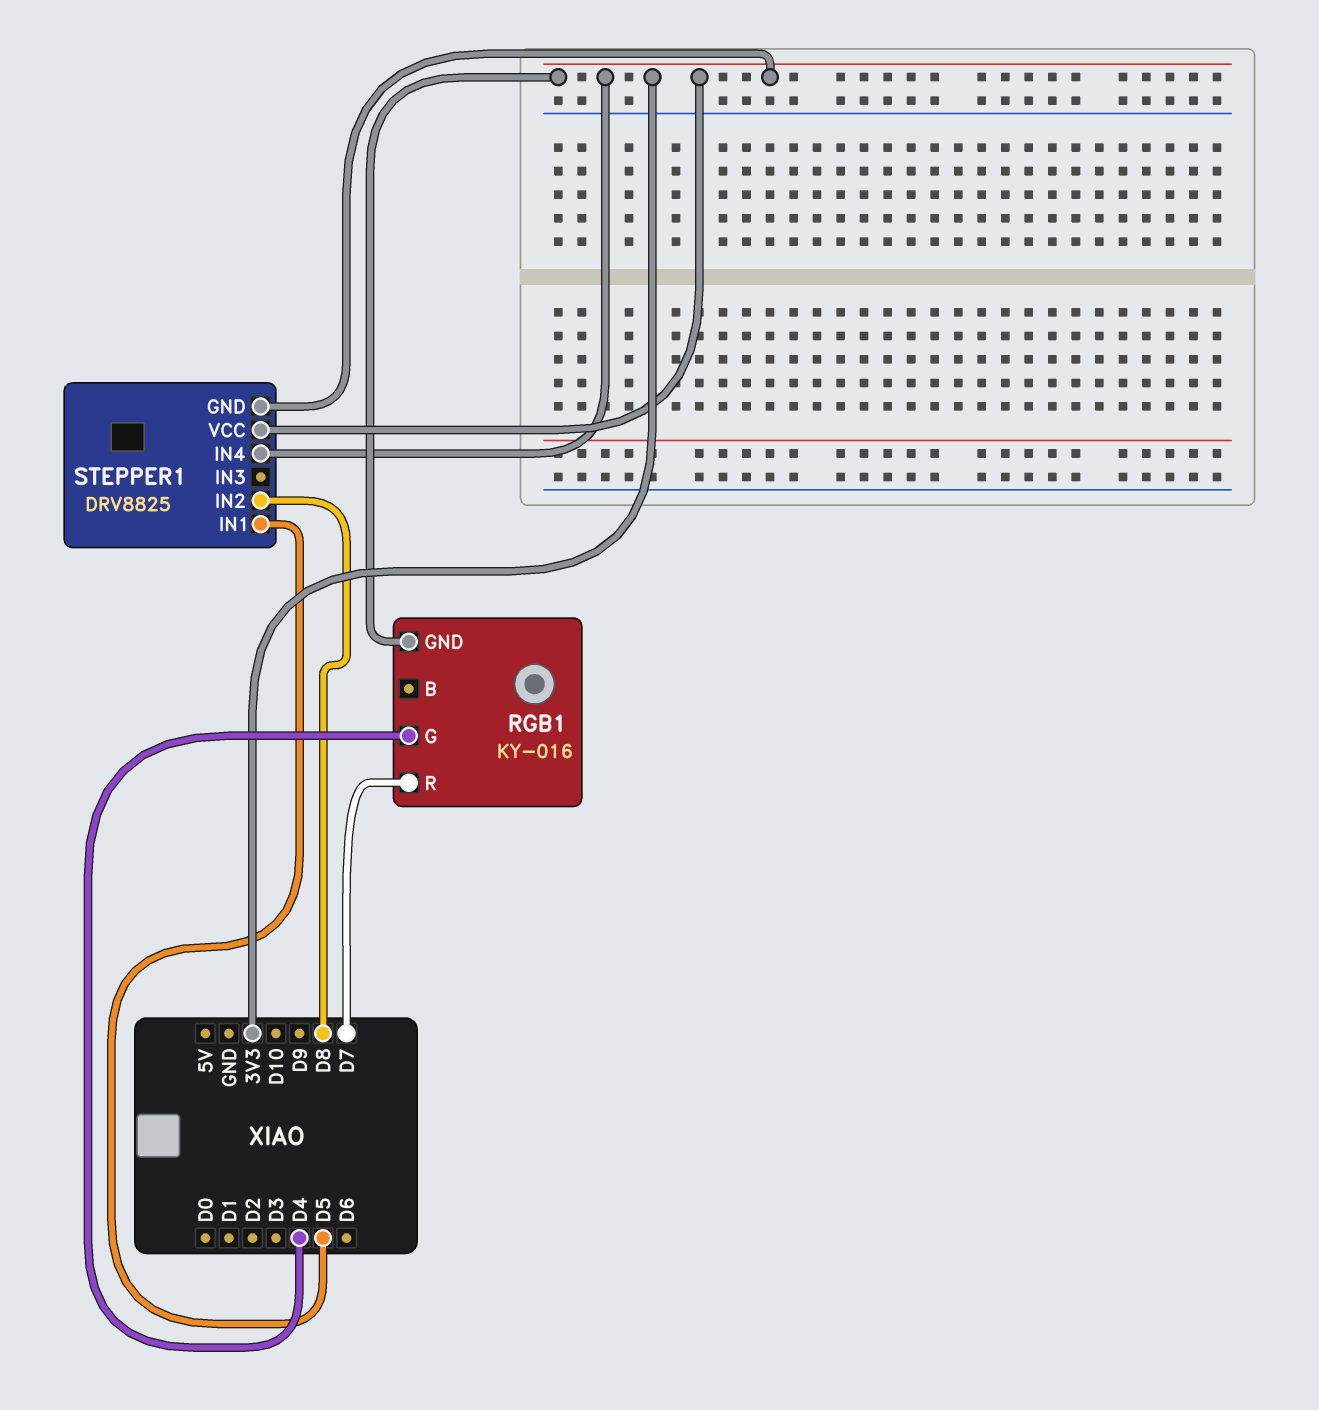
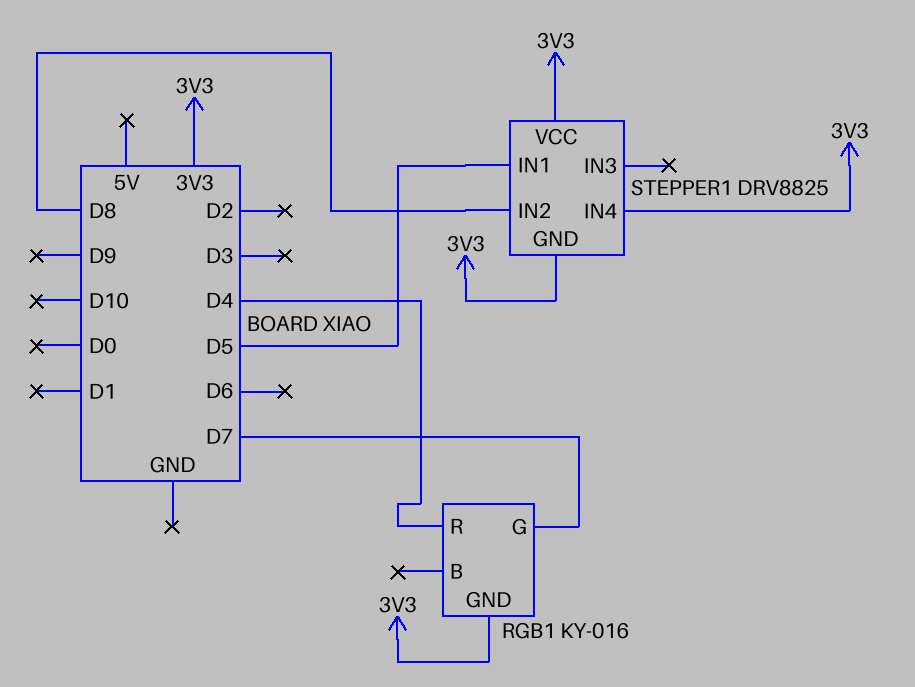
RGB1 pin G: D4 -> D7
RGB1 pin R: D7 -> D4

